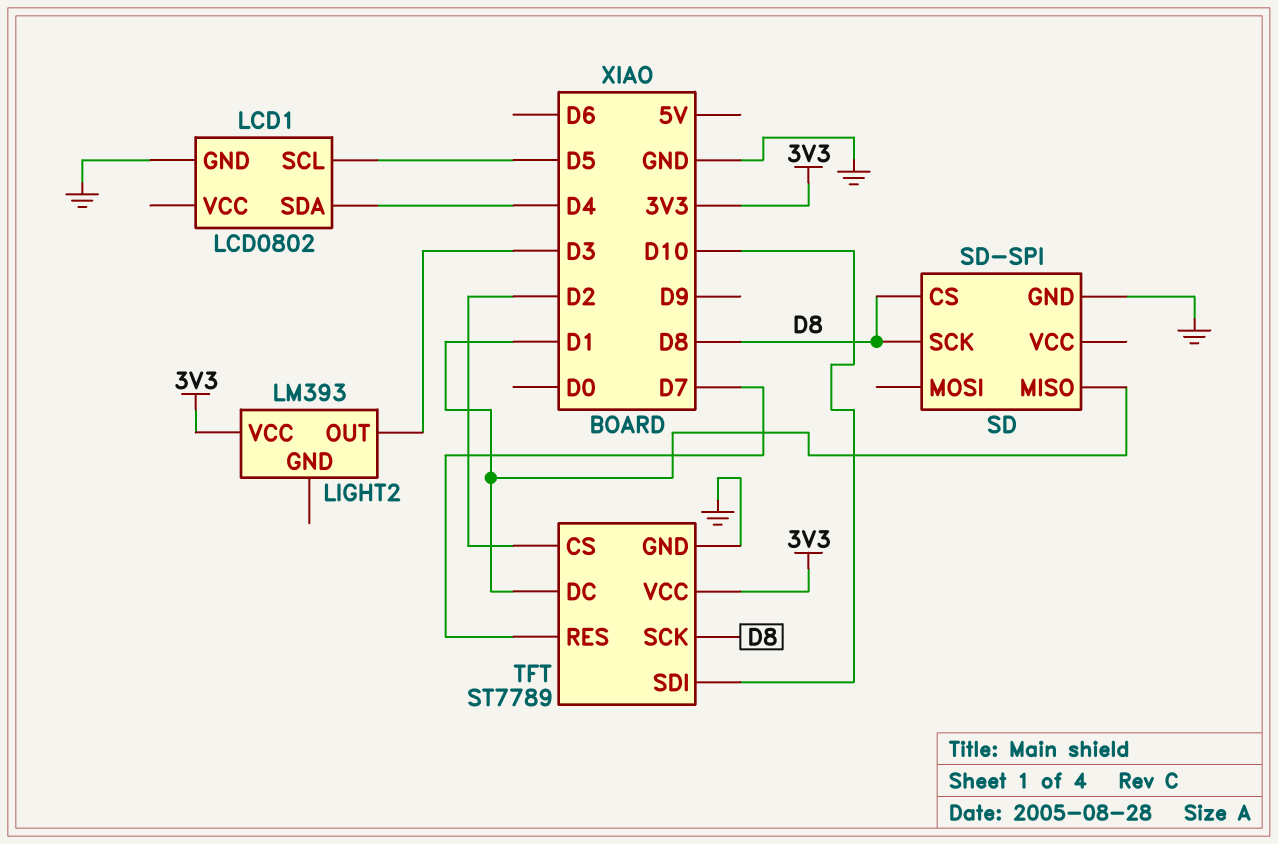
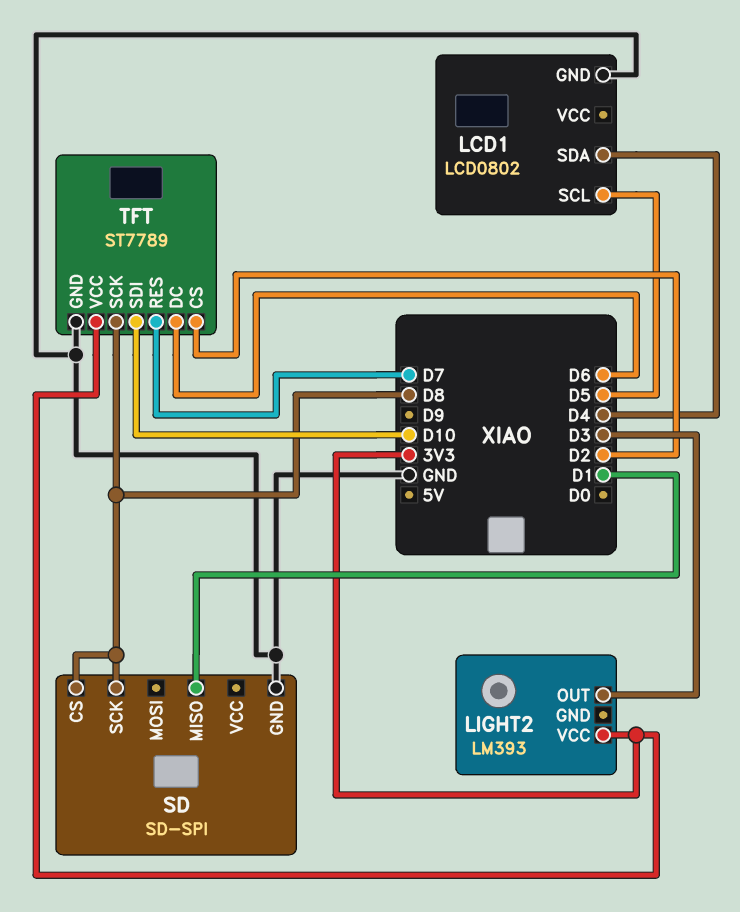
TFT pin DC: D1 -> D6

